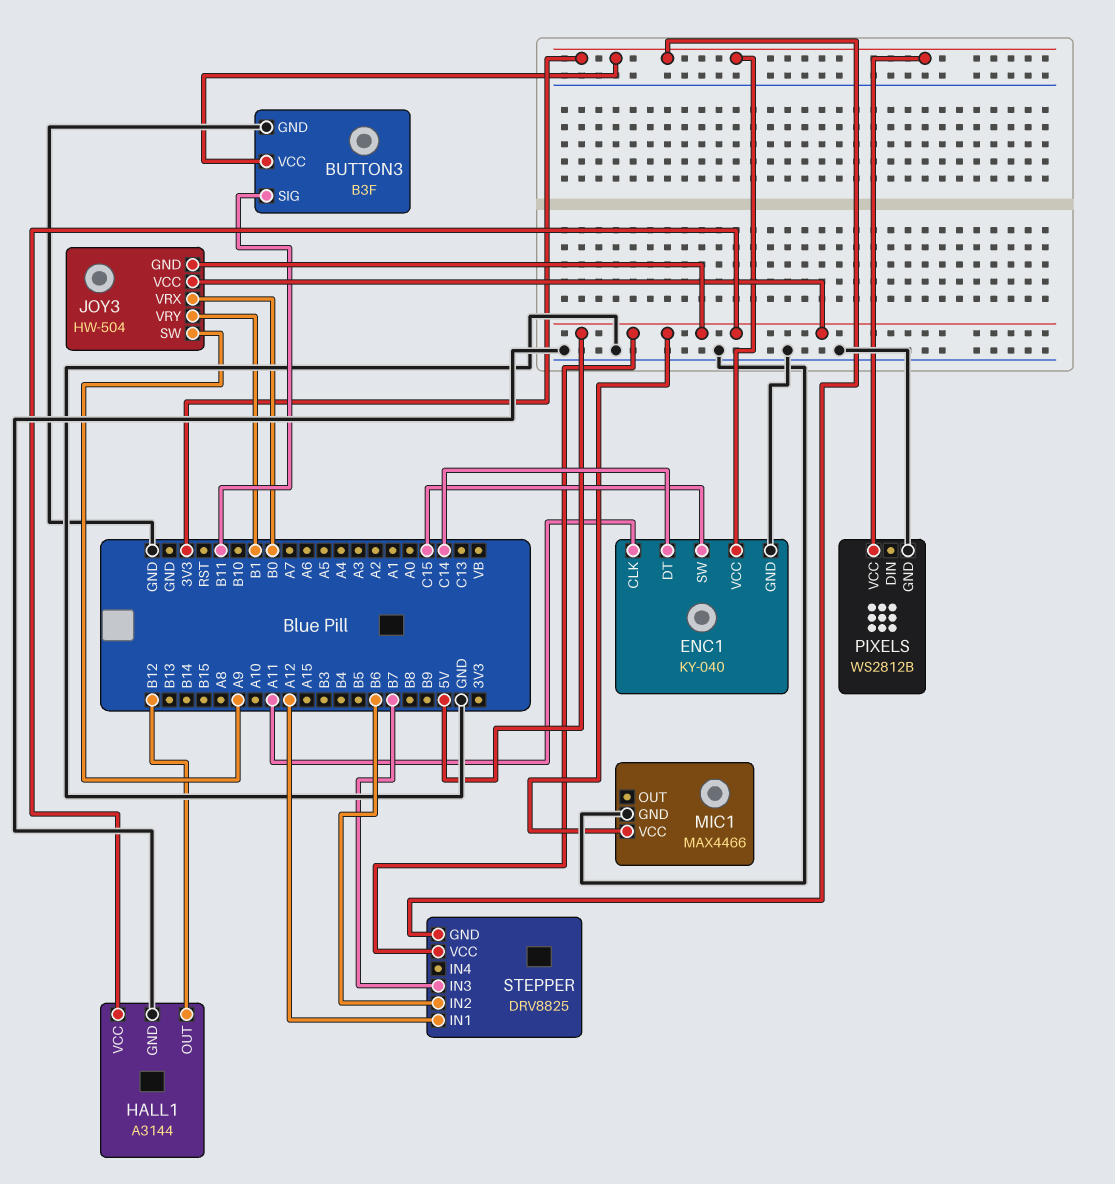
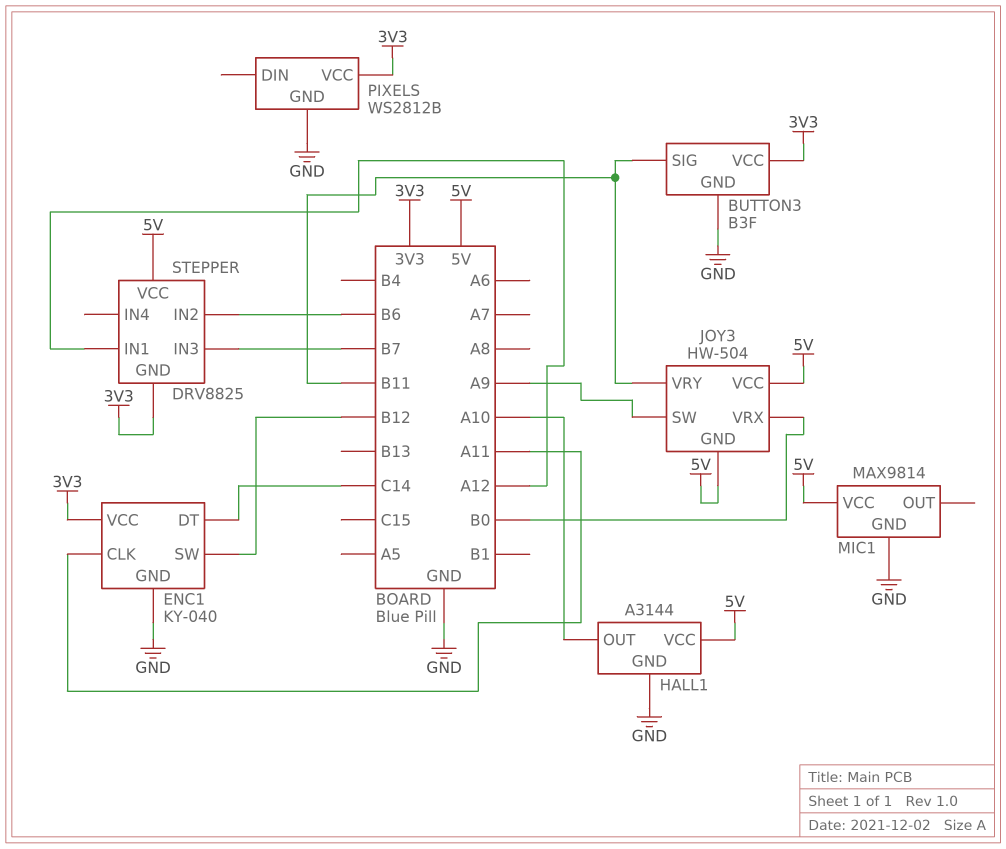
ENC1 pin SW: C15 -> B12
HALL1 pin OUT: B12 -> A10
JOY3 pin VRY: B1 -> B11
MIC1: MAX4466 -> MAX9814

